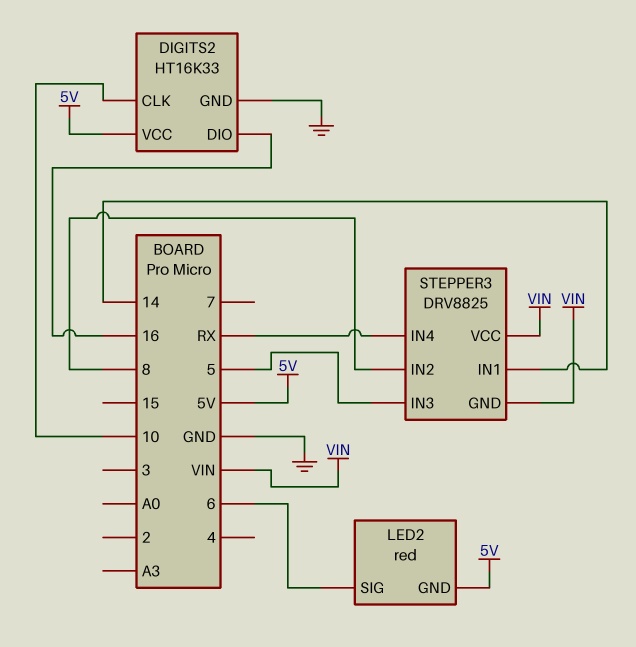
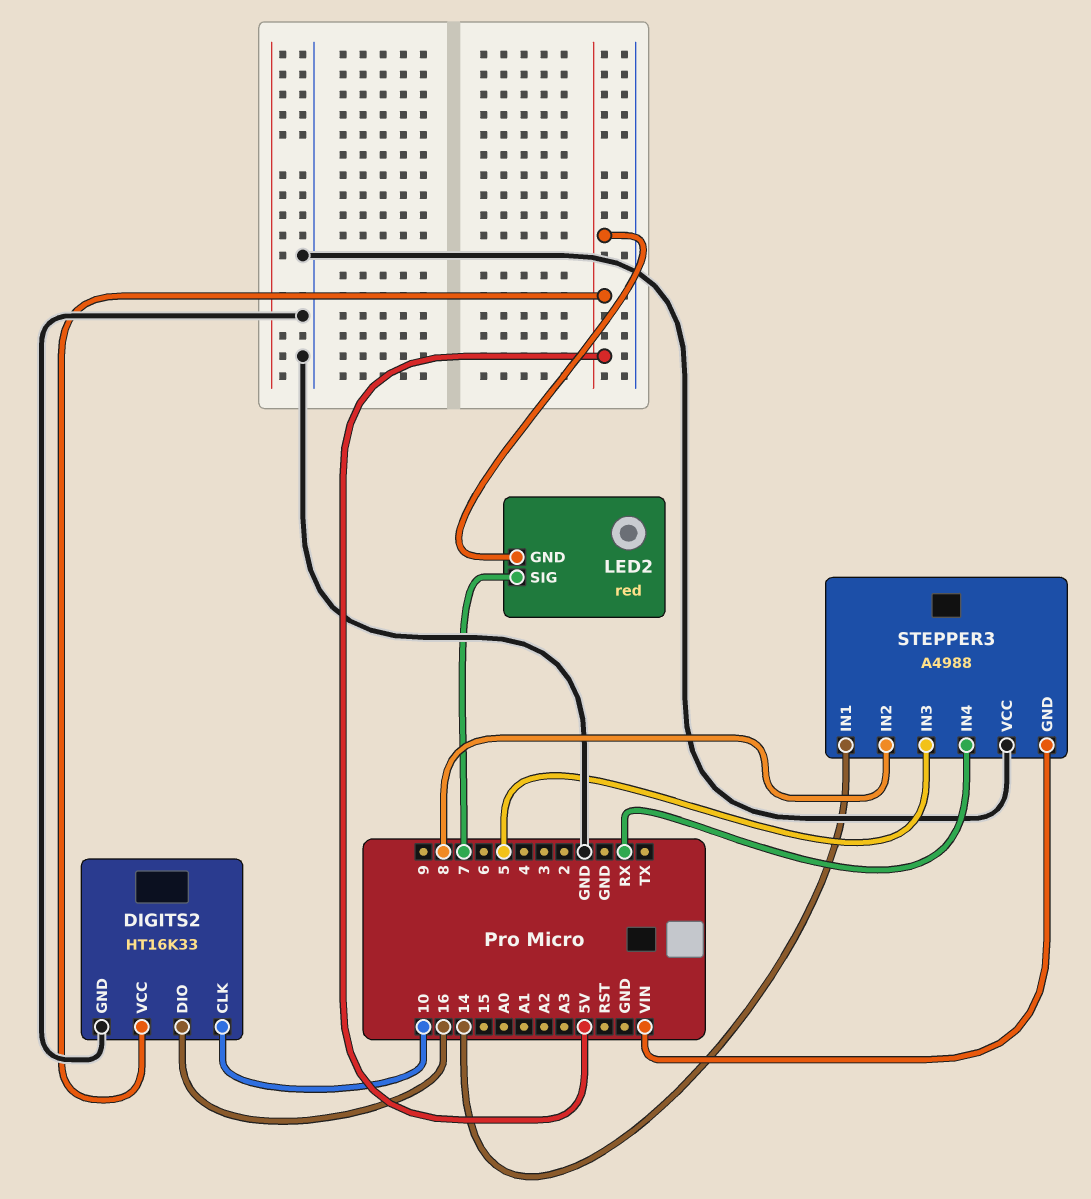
LED2 pin SIG: 6 -> 7
STEPPER3: DRV8825 -> A4988
STEPPER3 pin VCC: VIN -> GND

